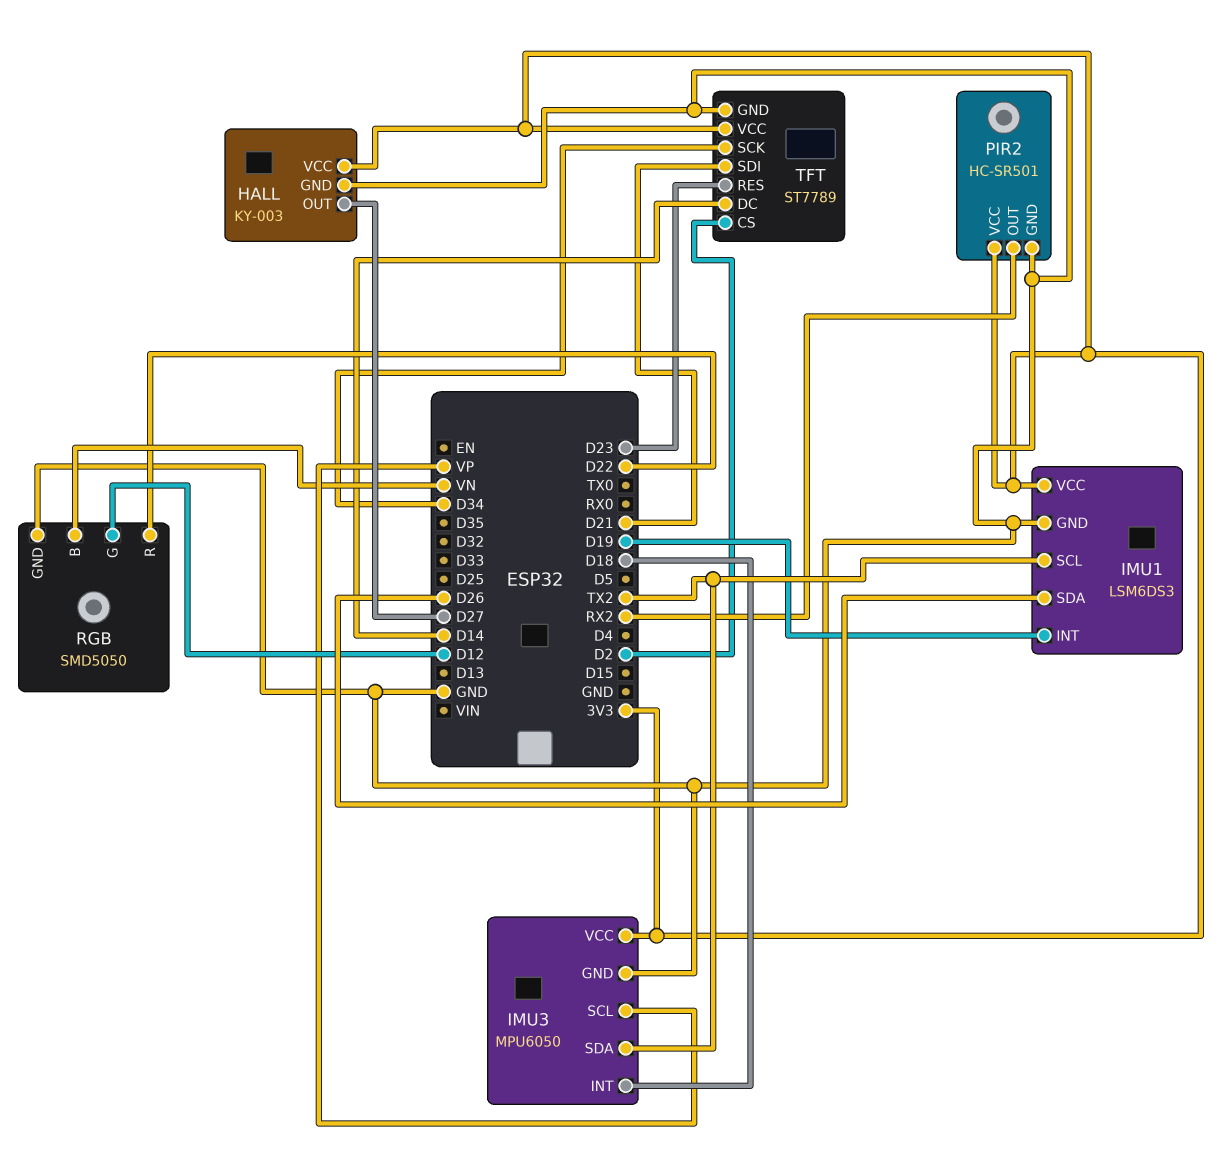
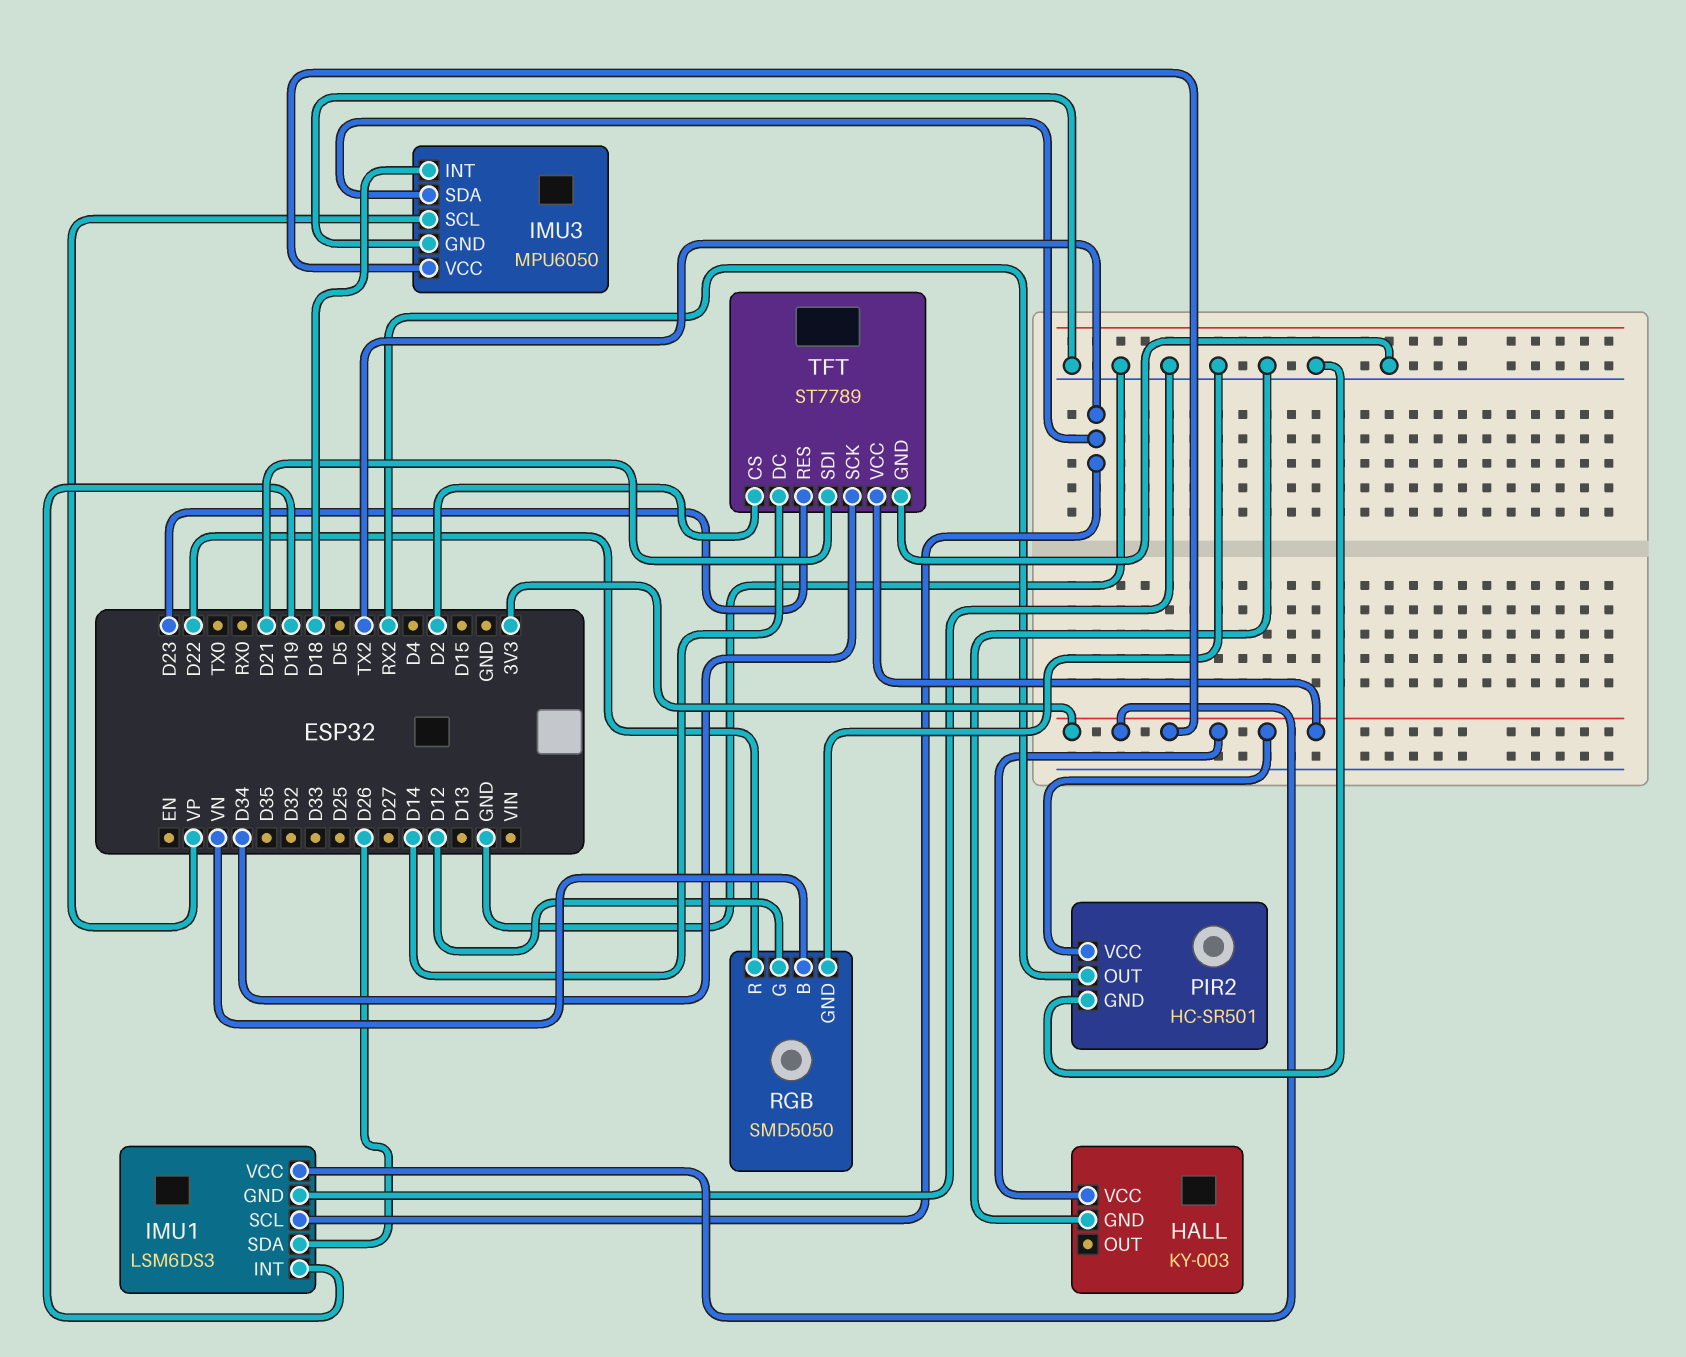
HALL pin OUT: D27 -> none

